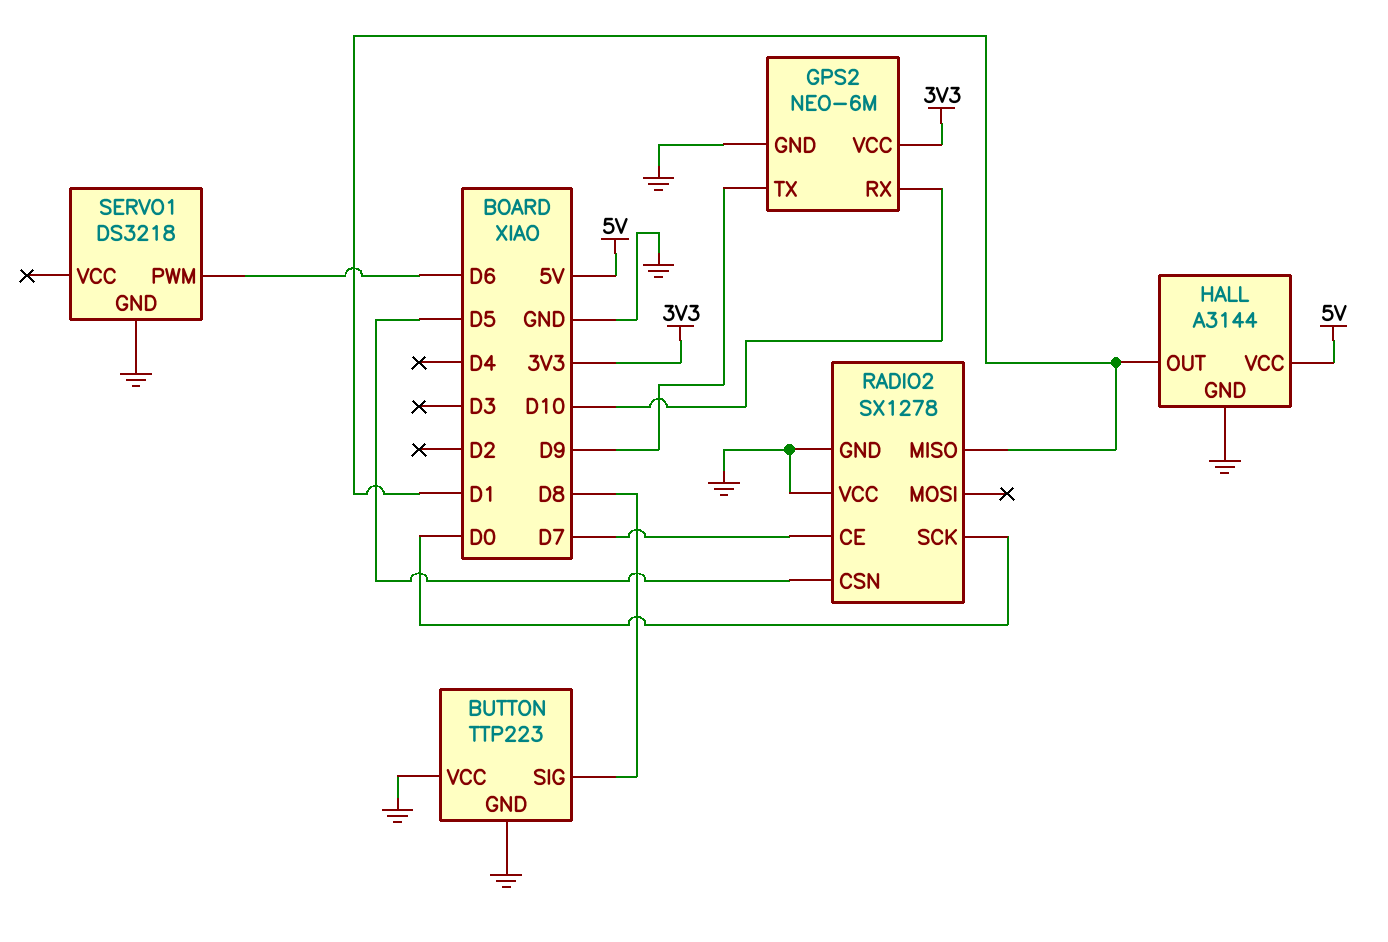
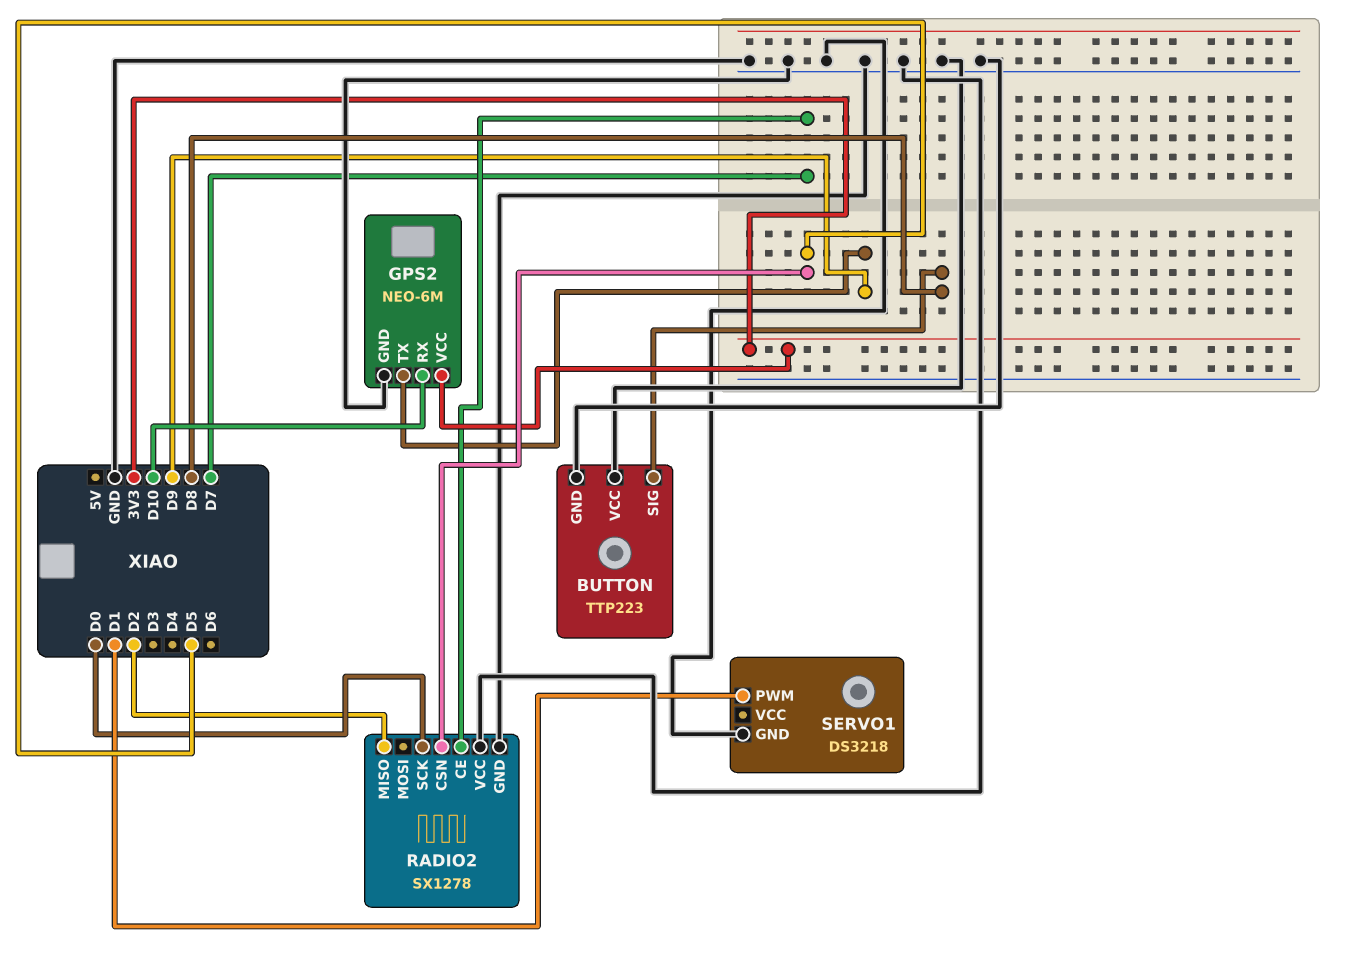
HALL: A3144 -> none
HALL pin GND: GND -> none
HALL pin OUT: D1 -> none
HALL pin VCC: 5V -> none
RADIO2 pin MISO: D1 -> D2
SERVO1 pin PWM: D6 -> D1

